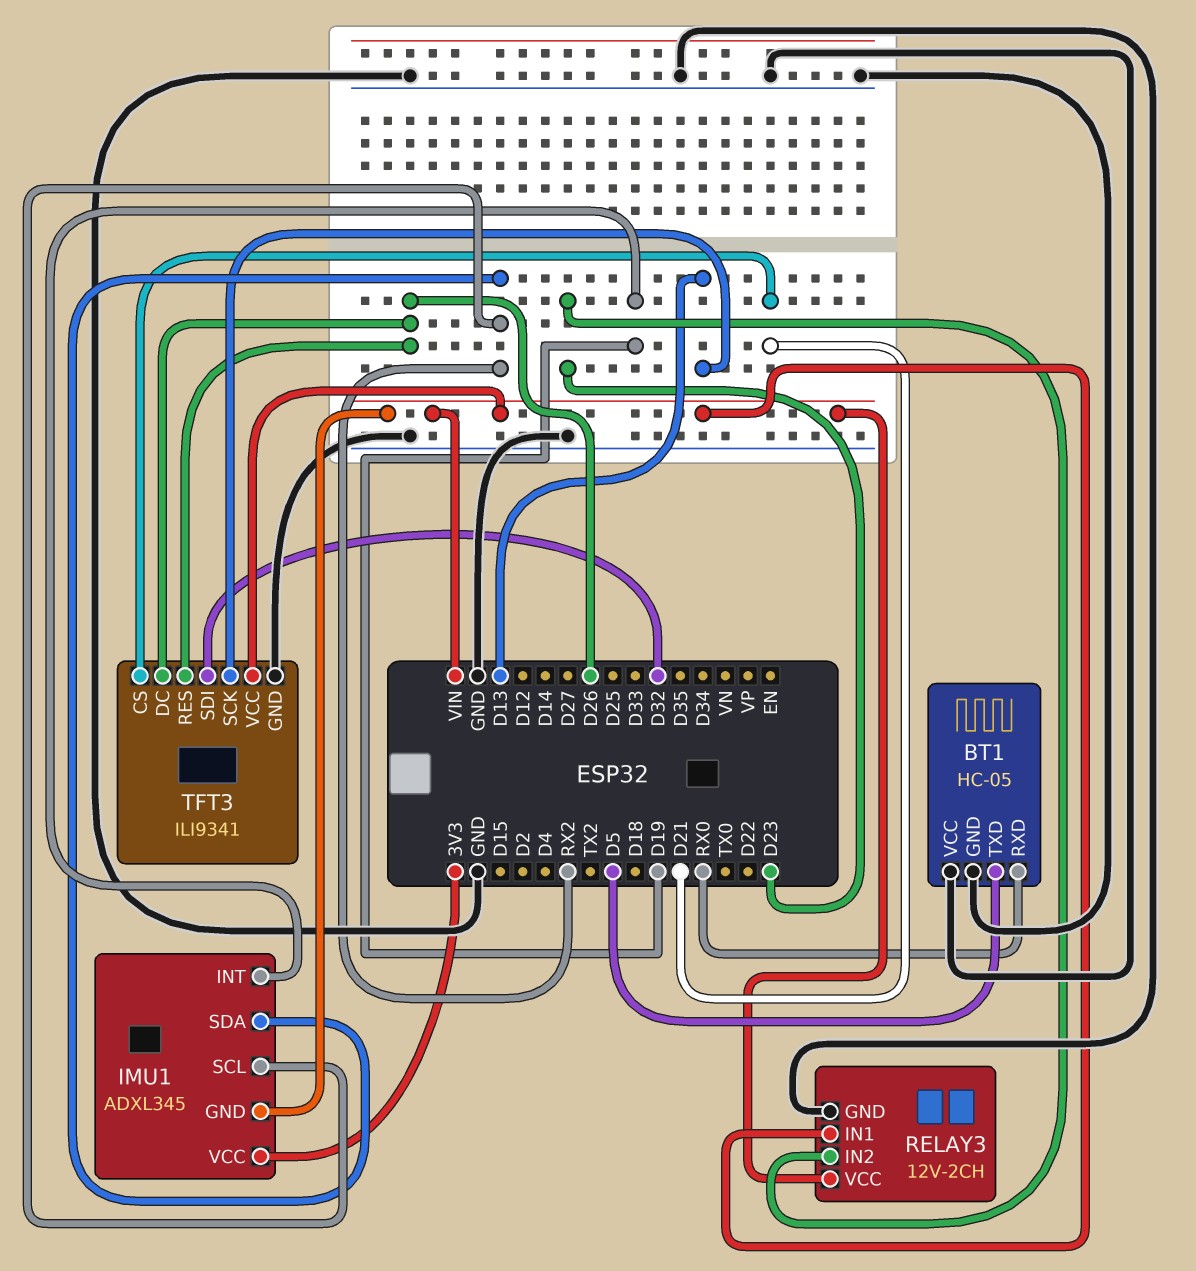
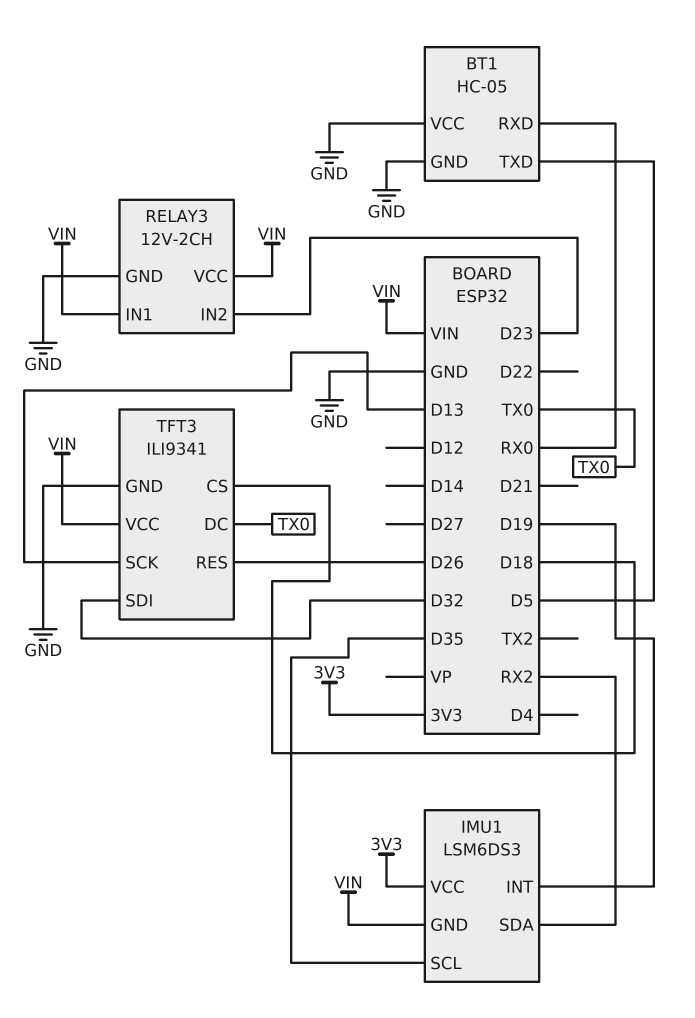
IMU1: ADXL345 -> LSM6DS3
IMU1 pin SCL: RX2 -> D35
TFT3 pin CS: D21 -> D18
TFT3 pin DC: D26 -> TX0

